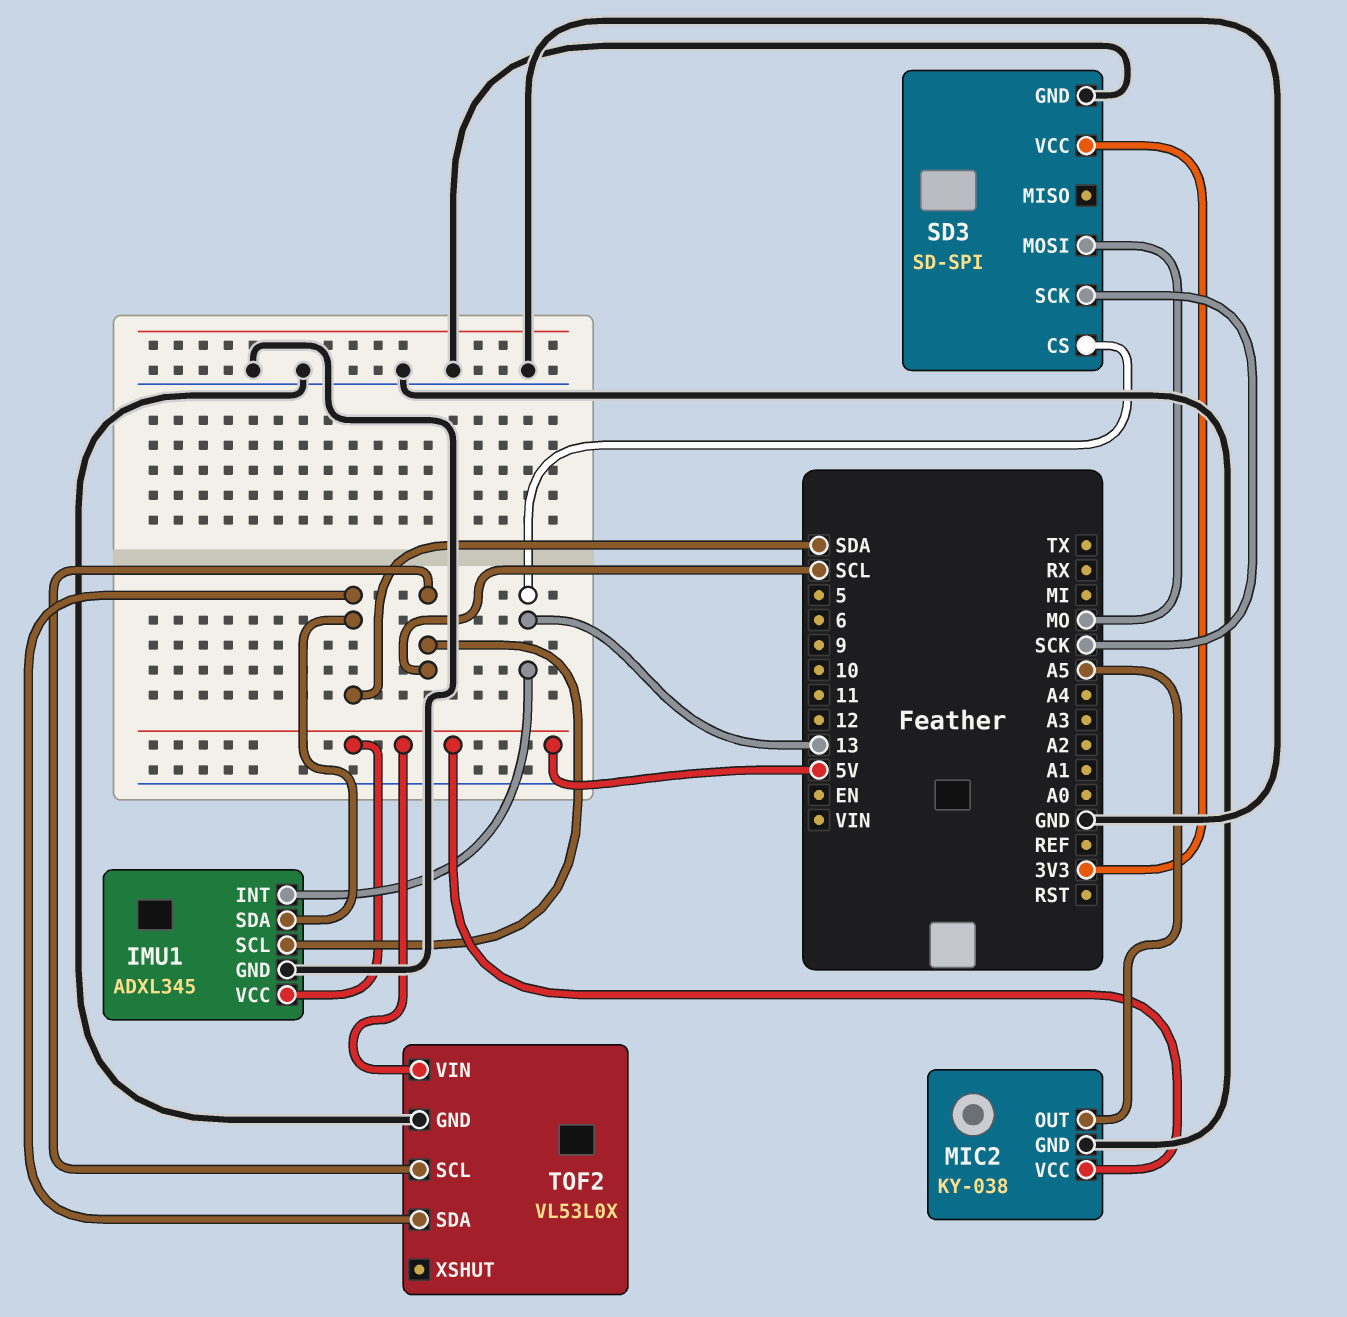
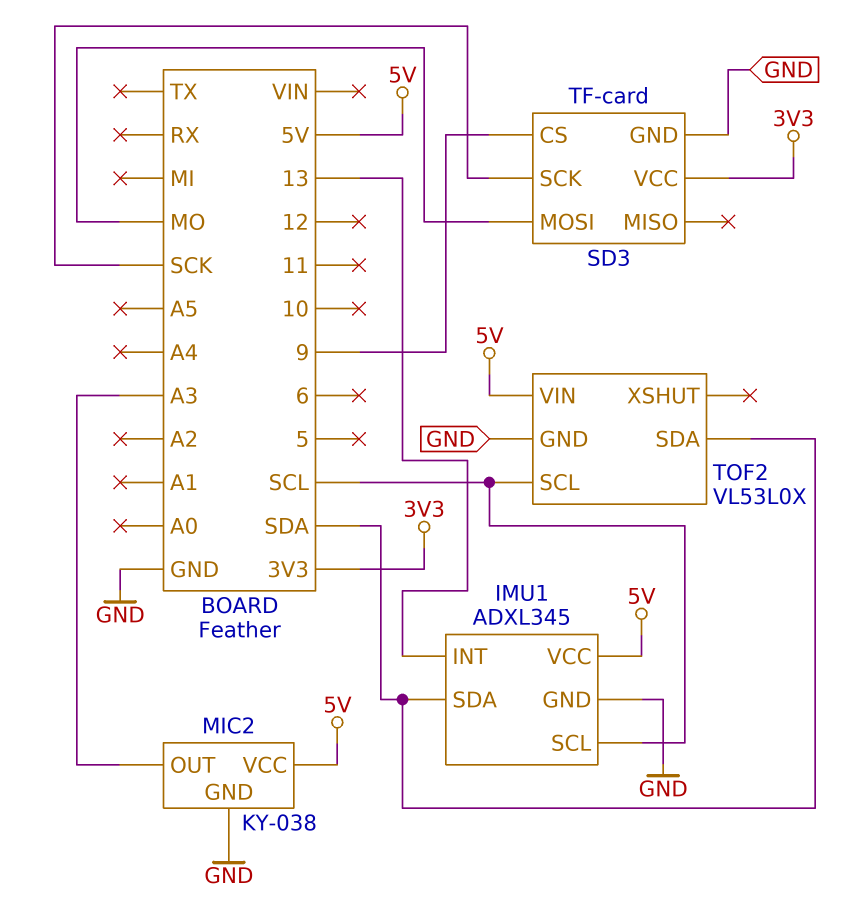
MIC2 pin OUT: A5 -> A3
SD3: SD-SPI -> TF-card
SD3 pin CS: 13 -> 9

